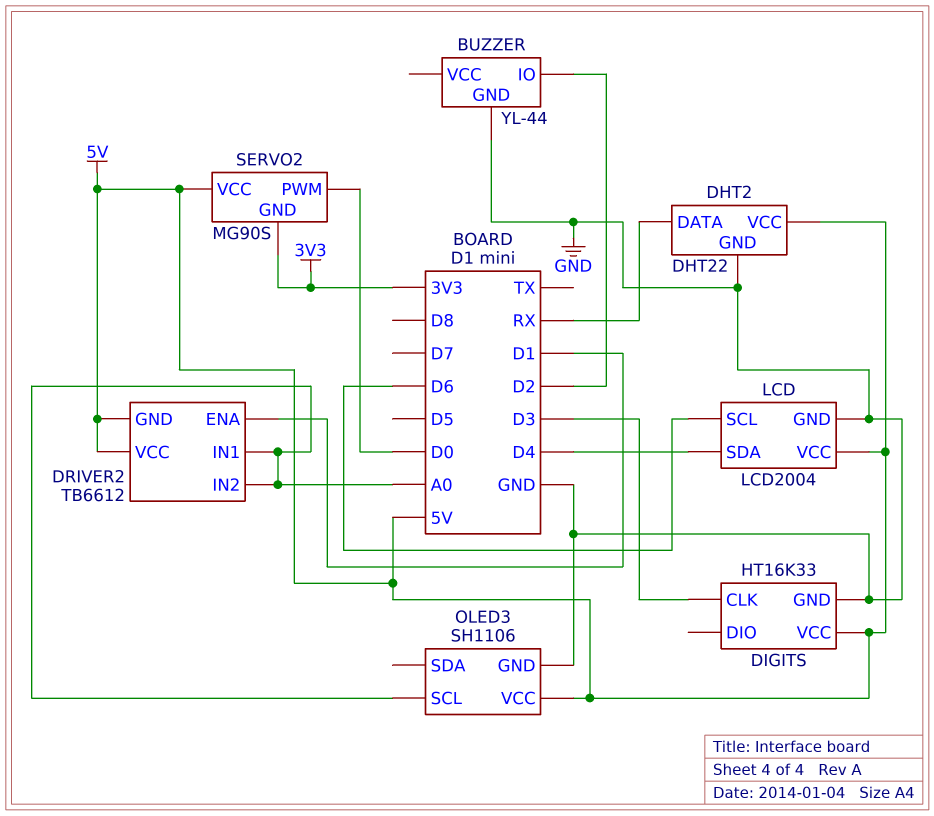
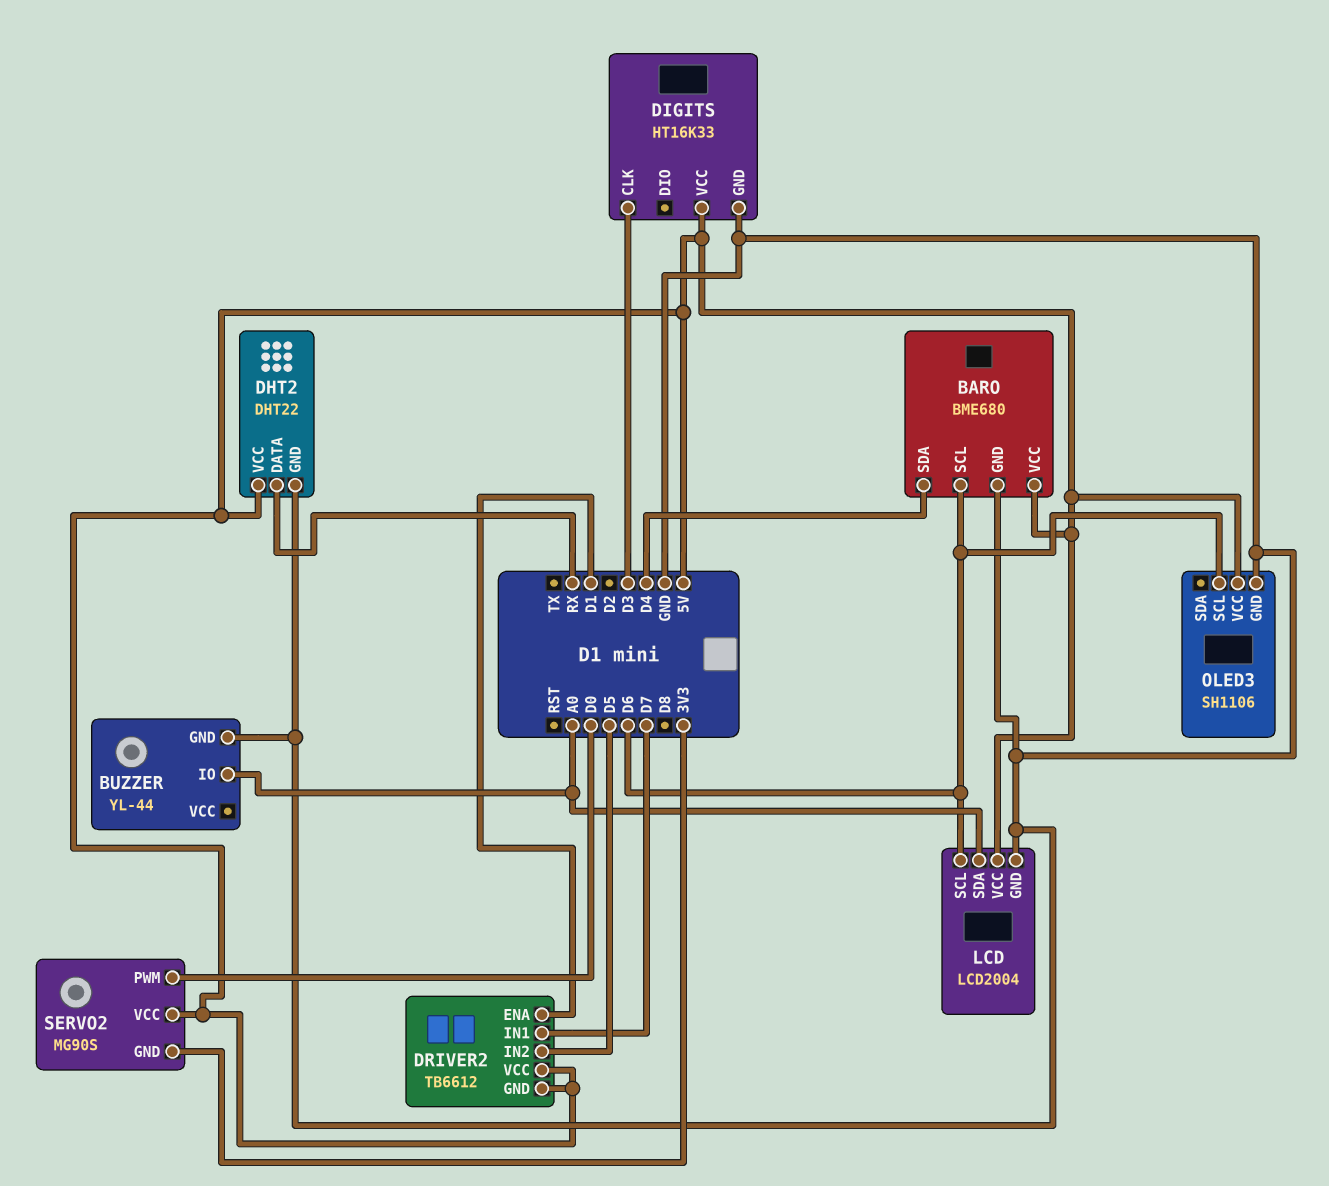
BARO: none -> BME680
BARO pin GND: none -> GND
BARO pin SCL: none -> D6
BARO pin SDA: none -> D4
BARO pin VCC: none -> 5V
BUZZER pin IO: D2 -> A0
DRIVER2 pin IN1: A0 -> D7
DRIVER2 pin IN2: A0 -> D5
LCD pin SDA: D4 -> A0
OLED3 pin SCL: A0 -> D6

